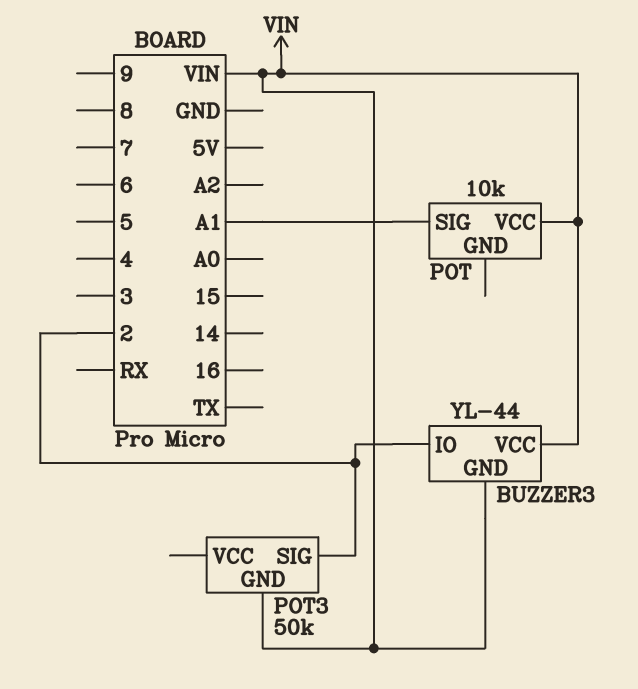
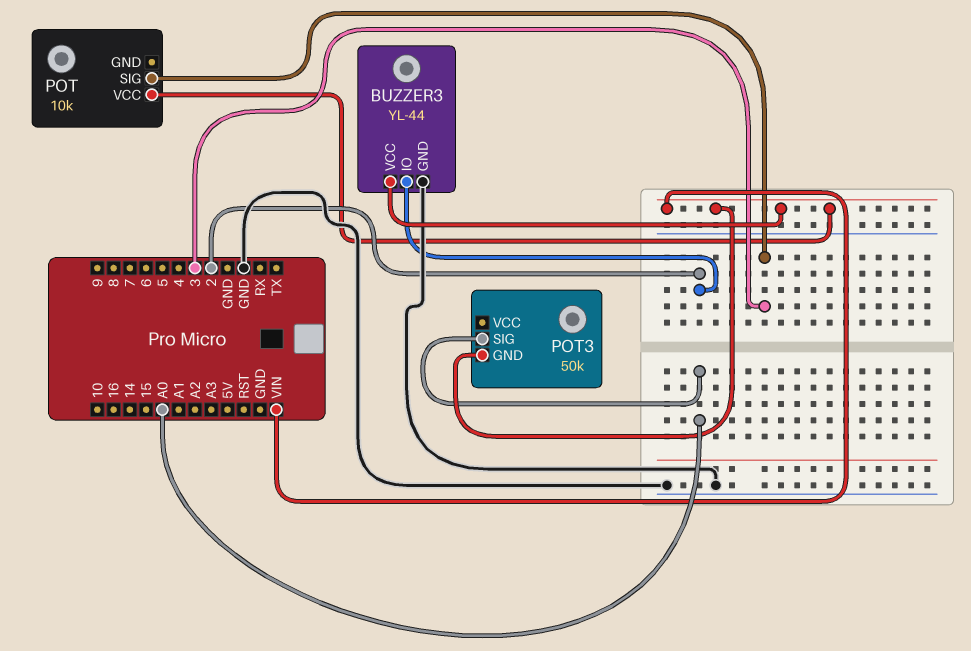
BUZZER3 pin GND: VIN -> GND
POT pin SIG: A1 -> 3
POT3 pin SIG: 2 -> A0

